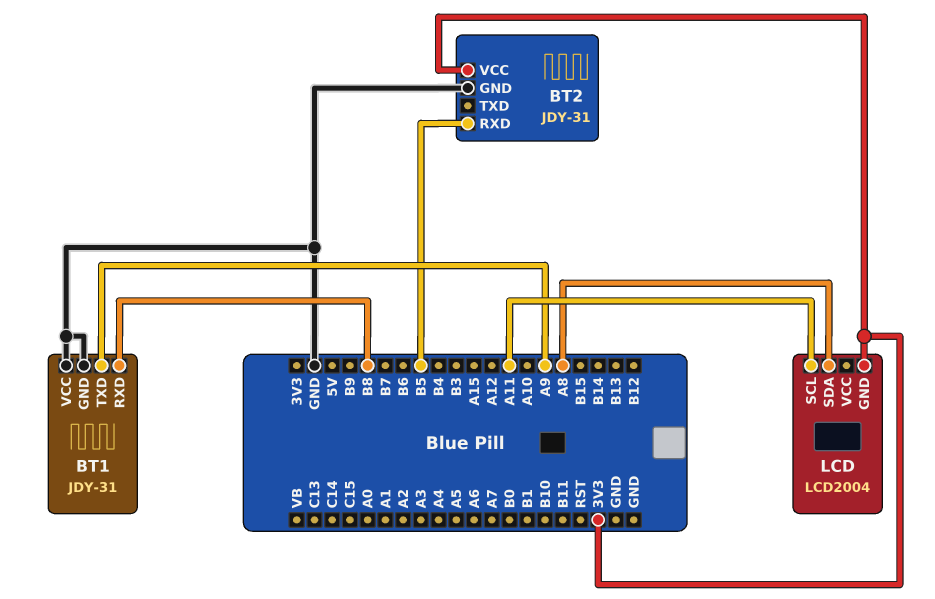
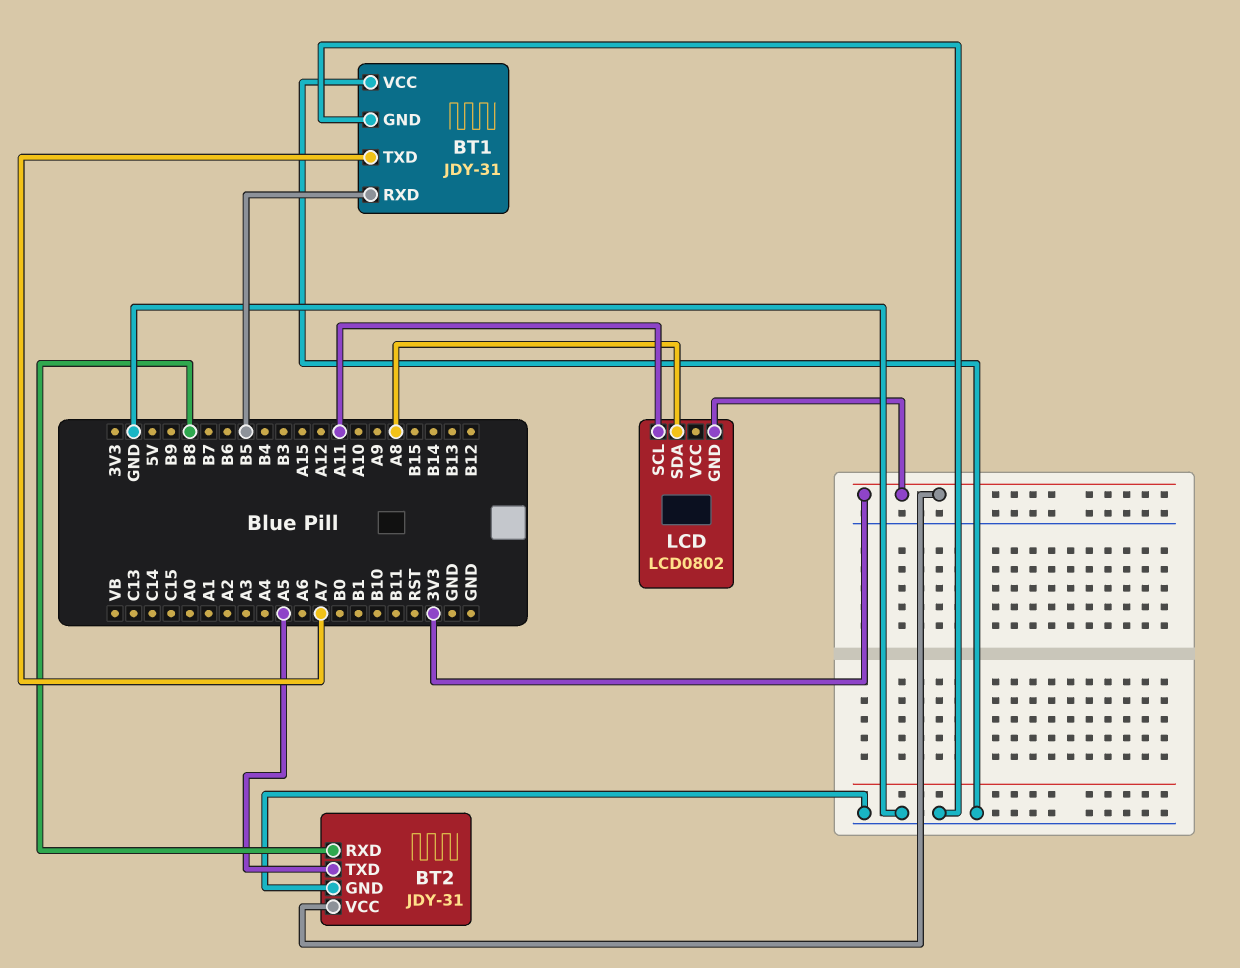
BT1 pin RXD: B8 -> B5
BT1 pin TXD: A9 -> A7
BT2 pin RXD: B5 -> B8
BT2 pin TXD: none -> A5
LCD: LCD2004 -> LCD0802

